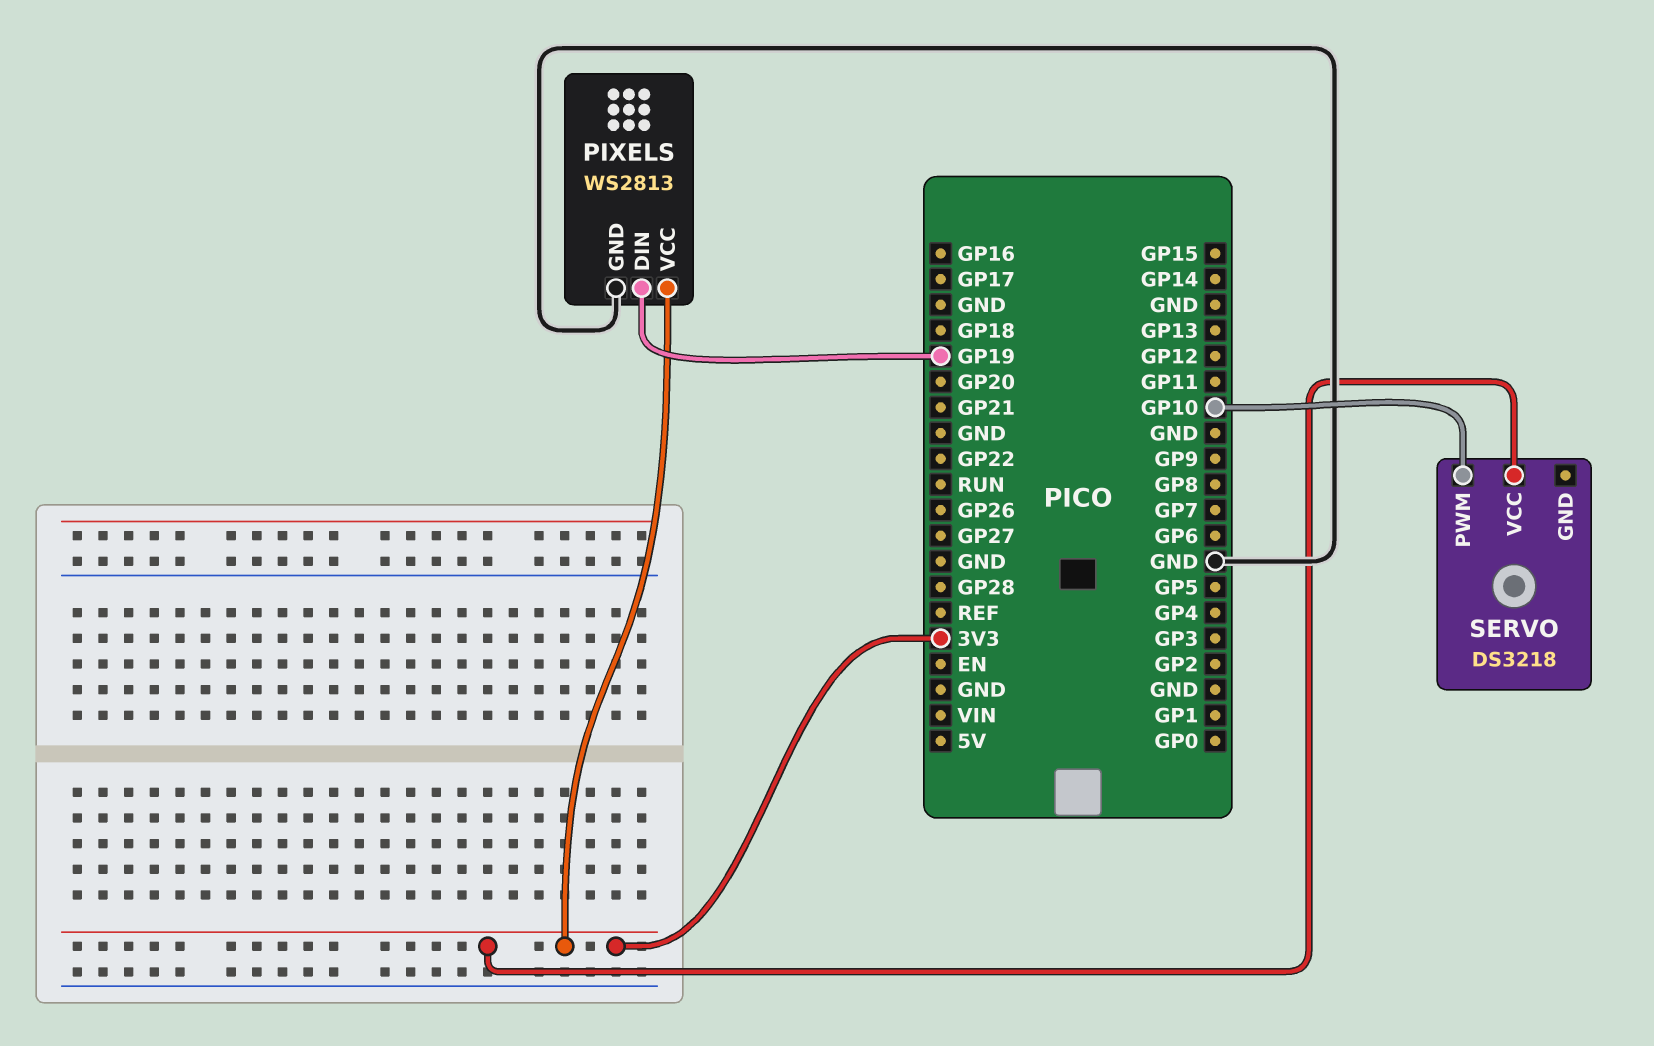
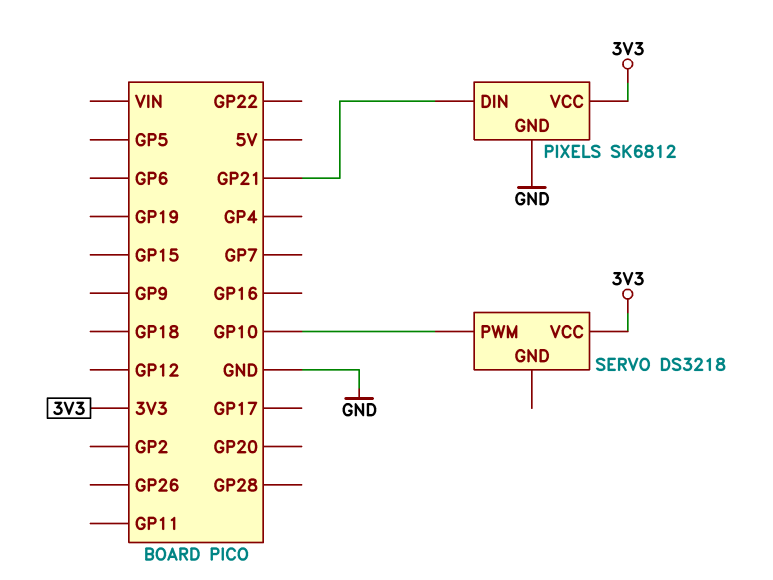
PIXELS: WS2813 -> SK6812
PIXELS pin DIN: GP19 -> GP21

